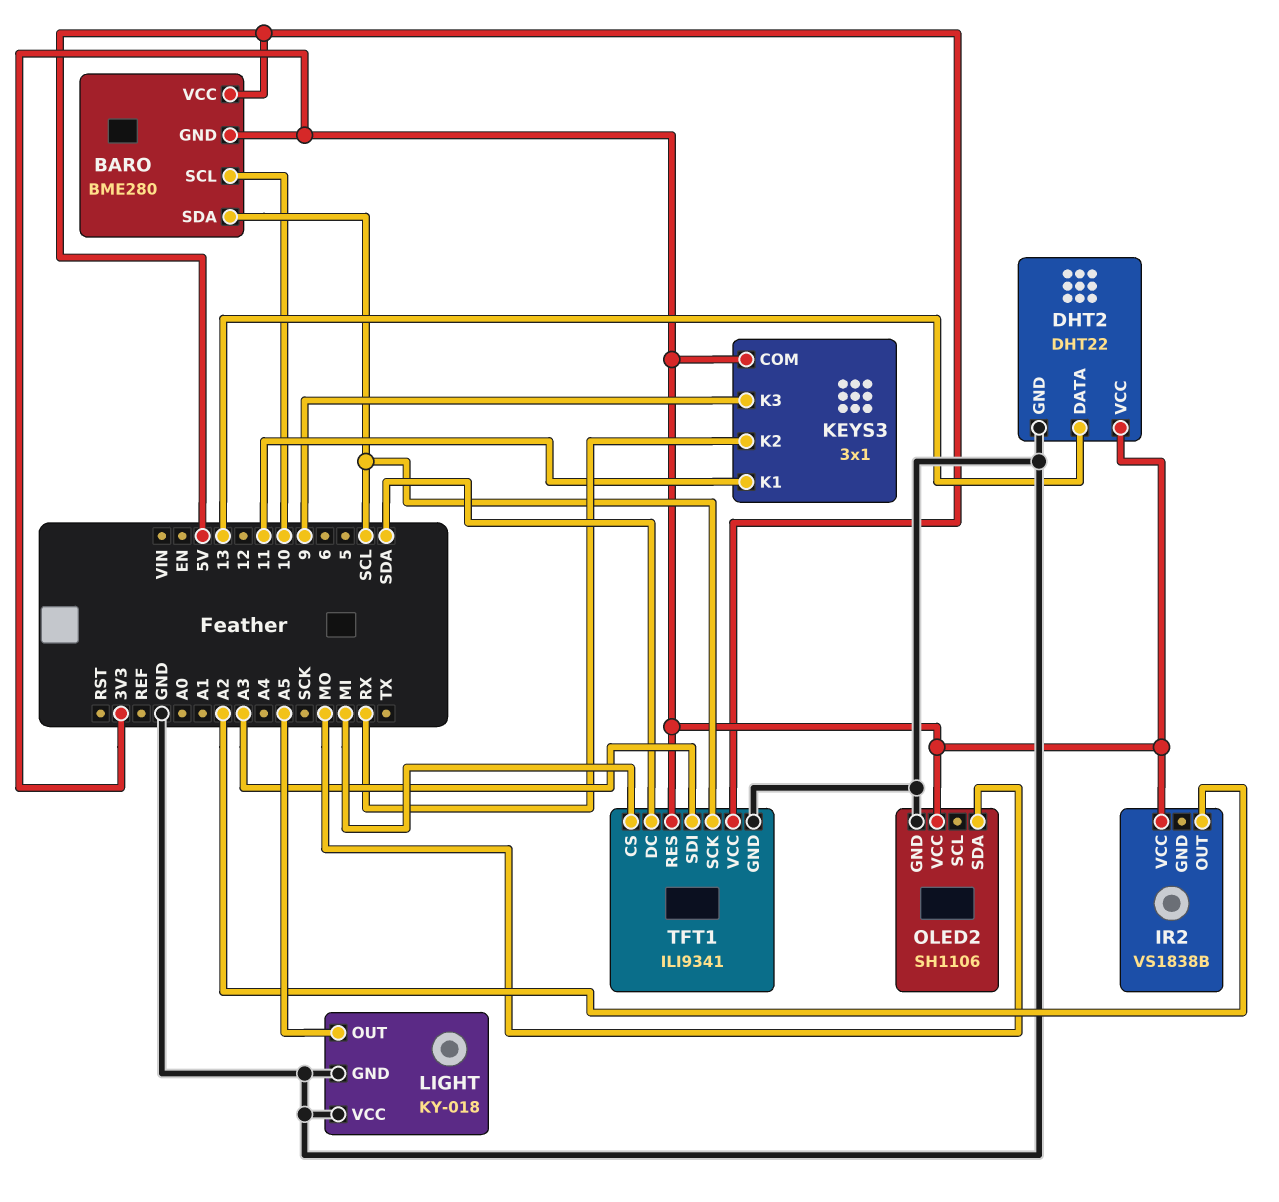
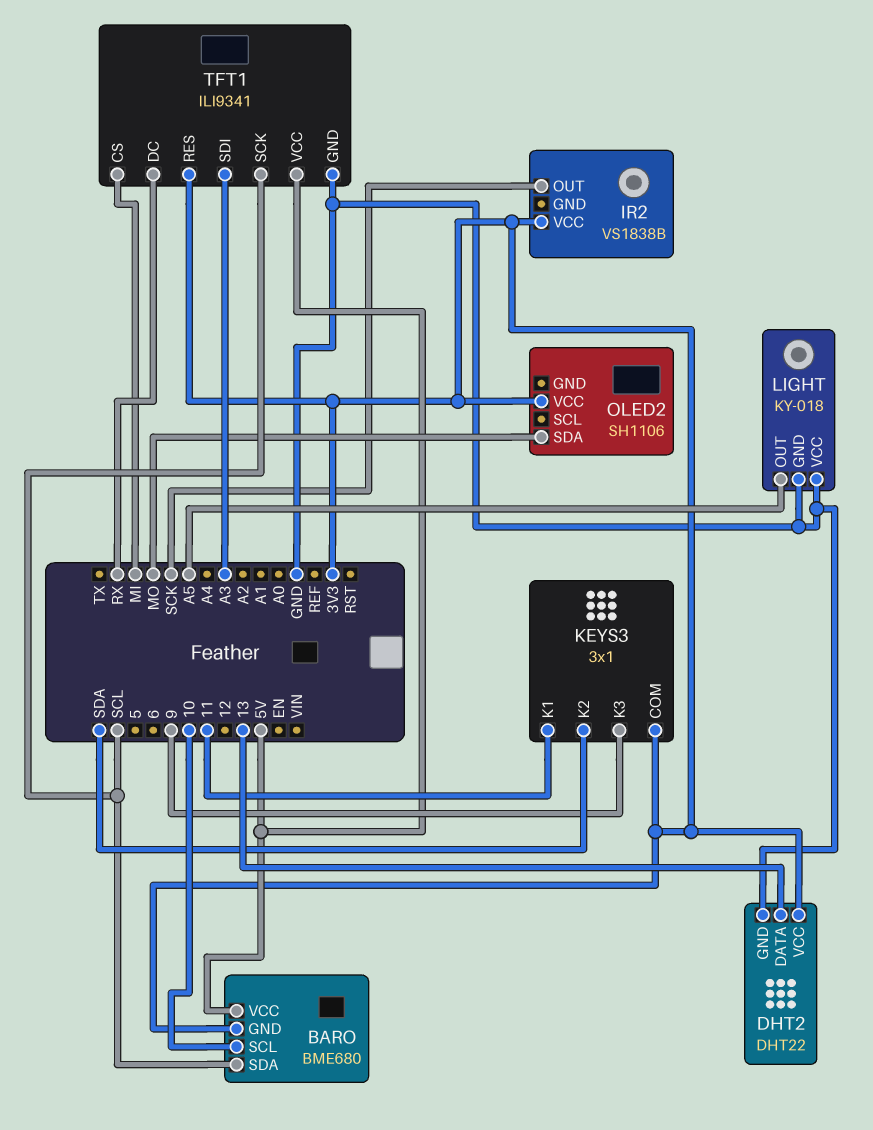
BARO: BME280 -> BME680
IR2 pin OUT: A2 -> SCK
KEYS3 pin K2: RX -> SDA
OLED2 pin GND: GND -> none
TFT1 pin DC: SDA -> RX

